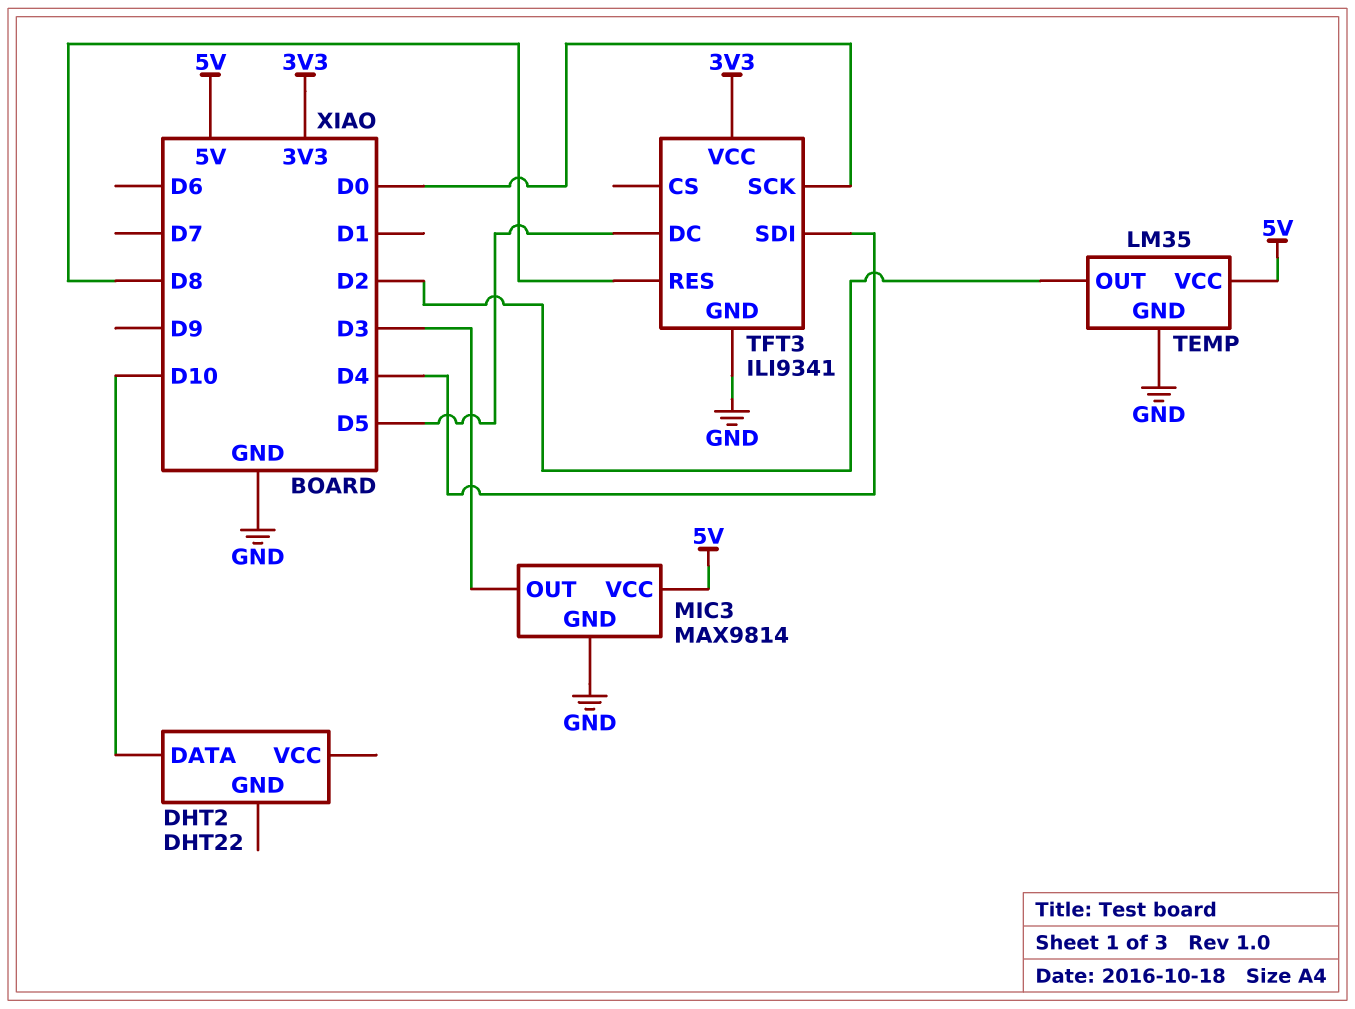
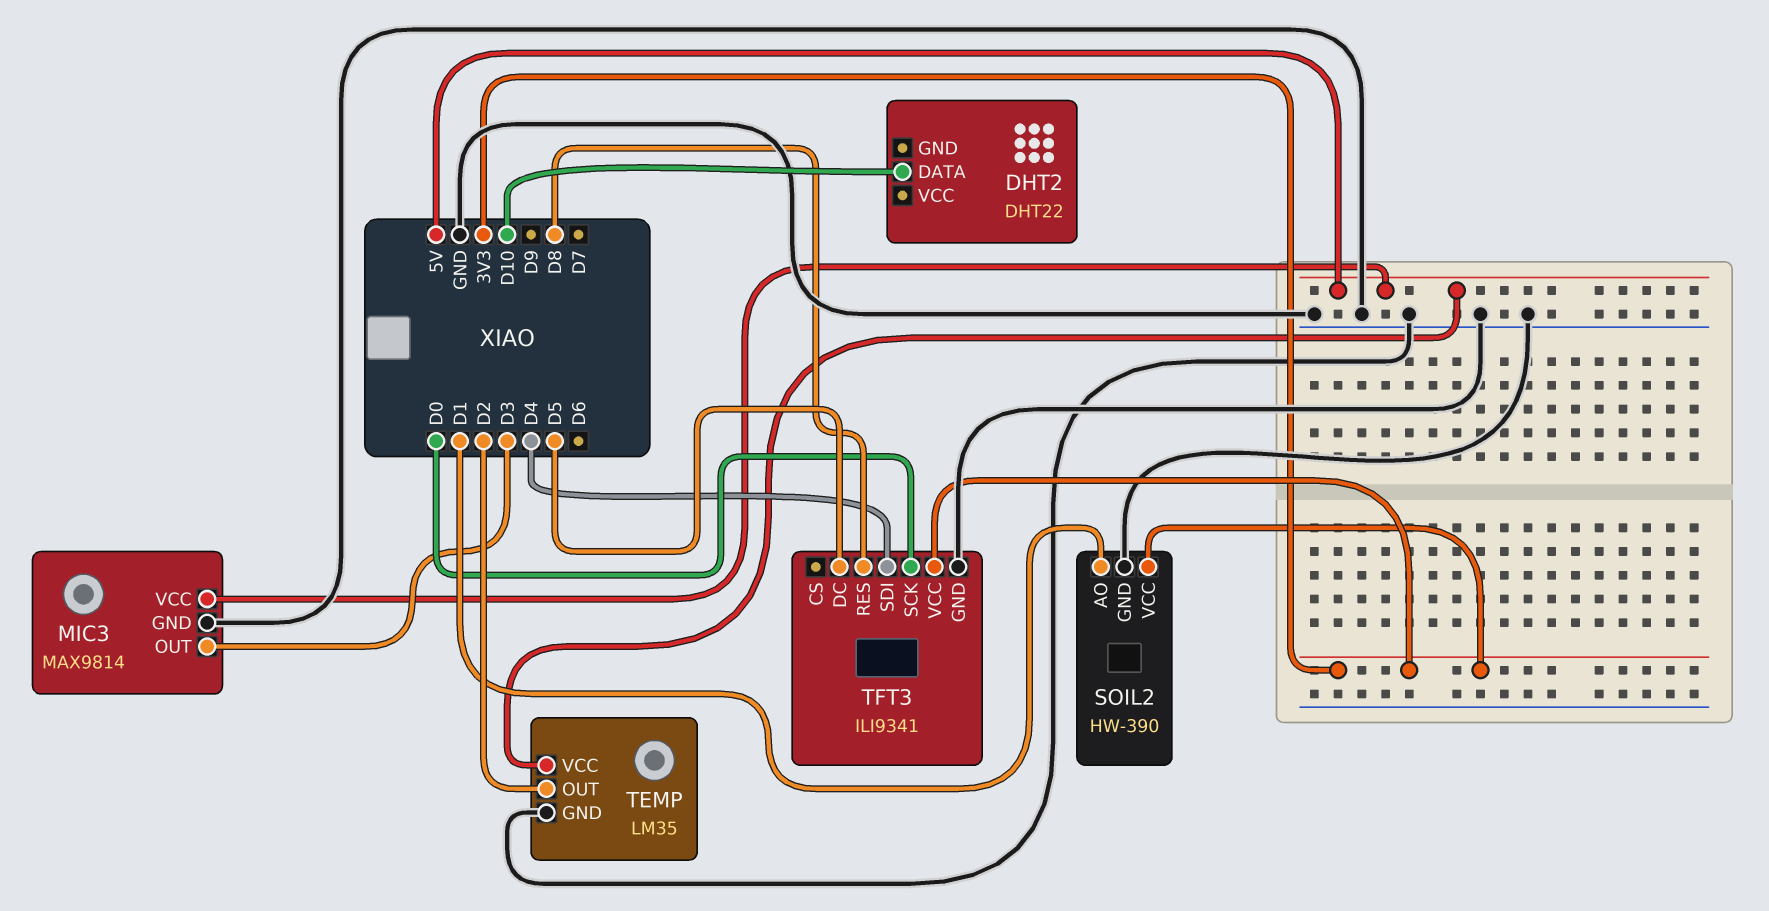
SOIL2: none -> HW-390
SOIL2 pin AO: none -> D1
SOIL2 pin GND: none -> GND
SOIL2 pin VCC: none -> 3V3

